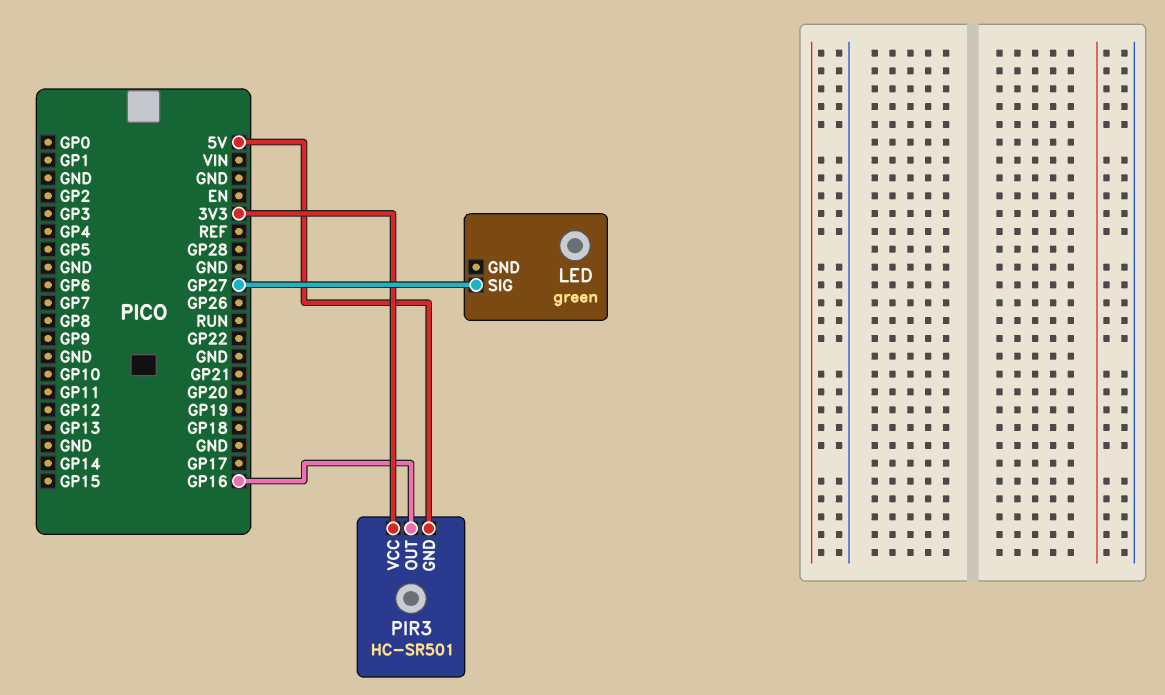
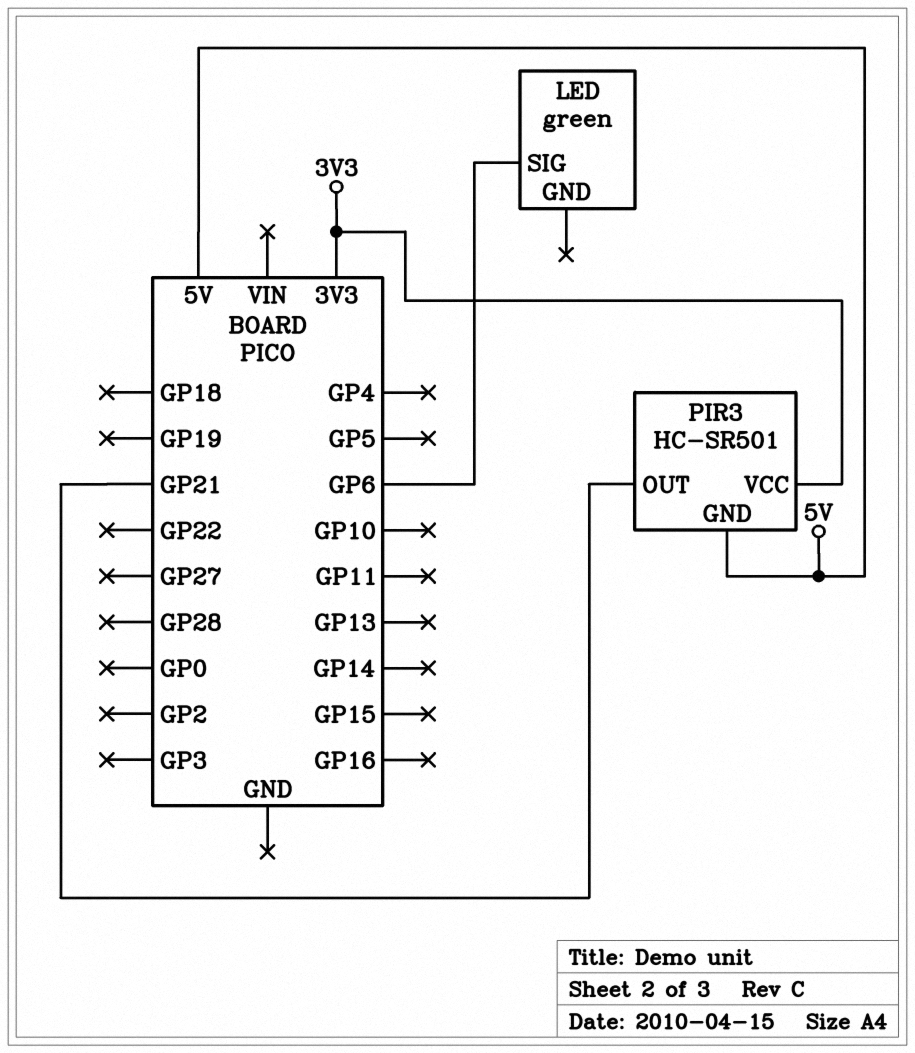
LED pin SIG: GP27 -> GP6
PIR3 pin OUT: GP16 -> GP21

